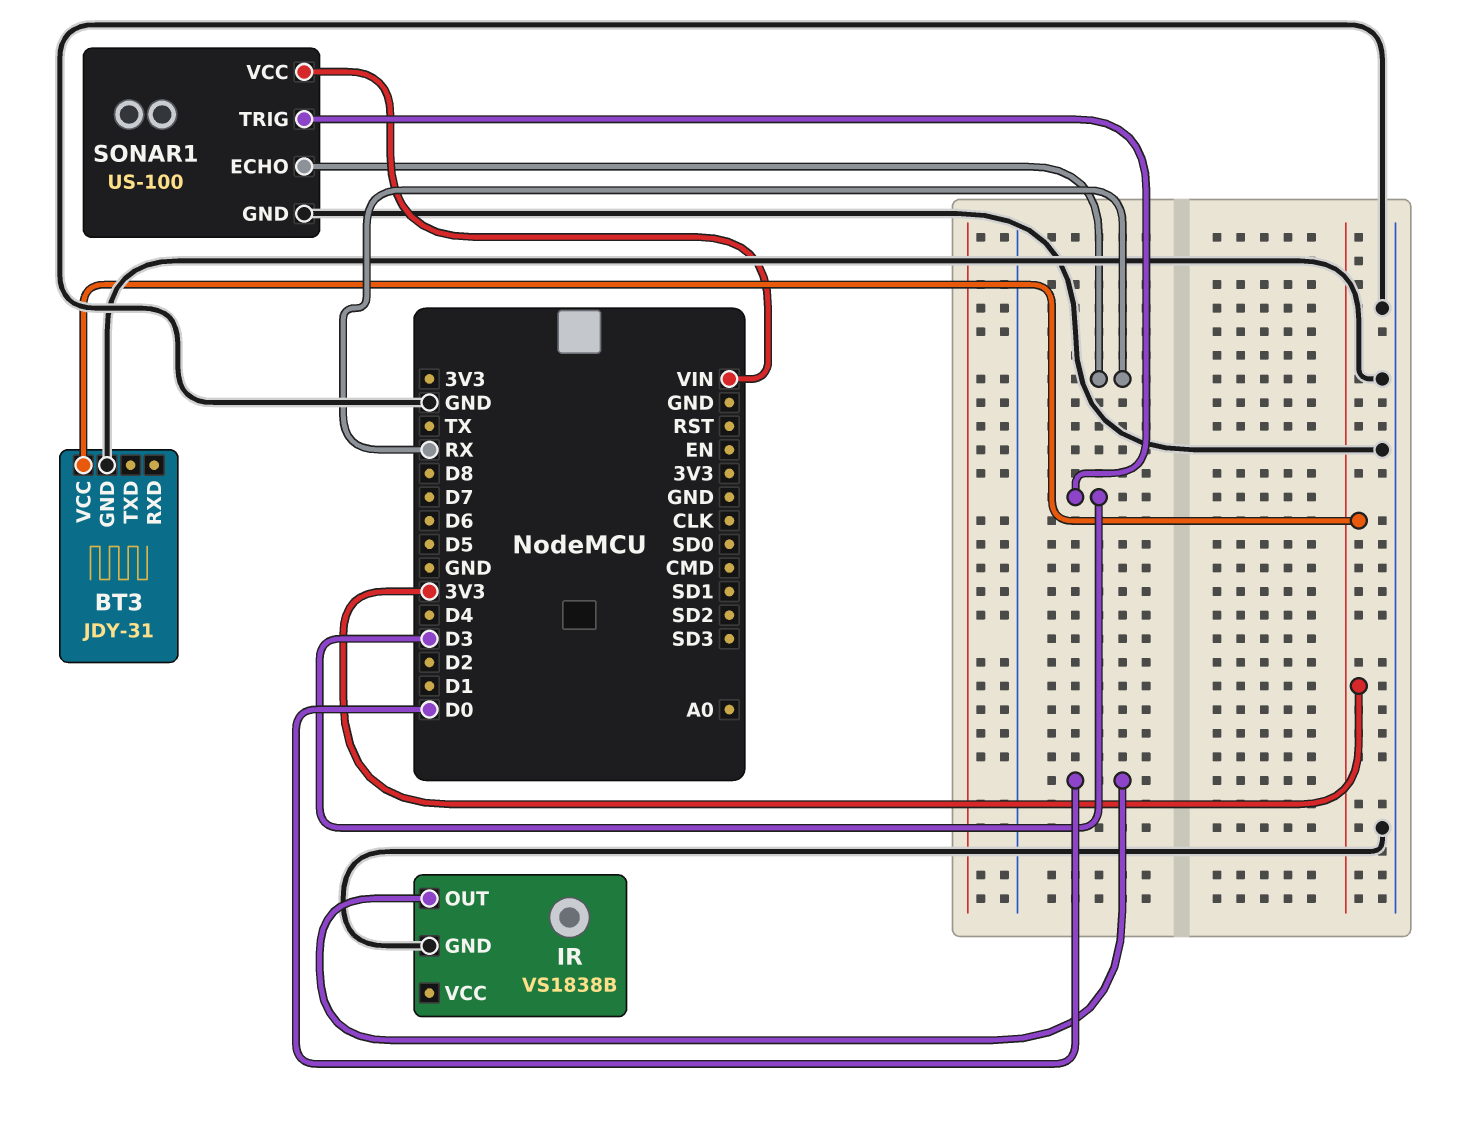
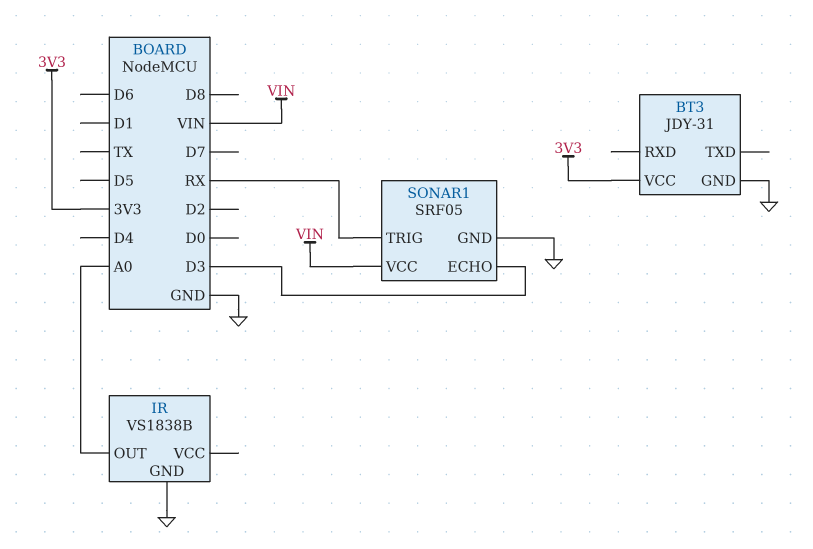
IR pin OUT: D0 -> A0
SONAR1: US-100 -> SRF05
SONAR1 pin ECHO: RX -> D3
SONAR1 pin TRIG: D3 -> RX

